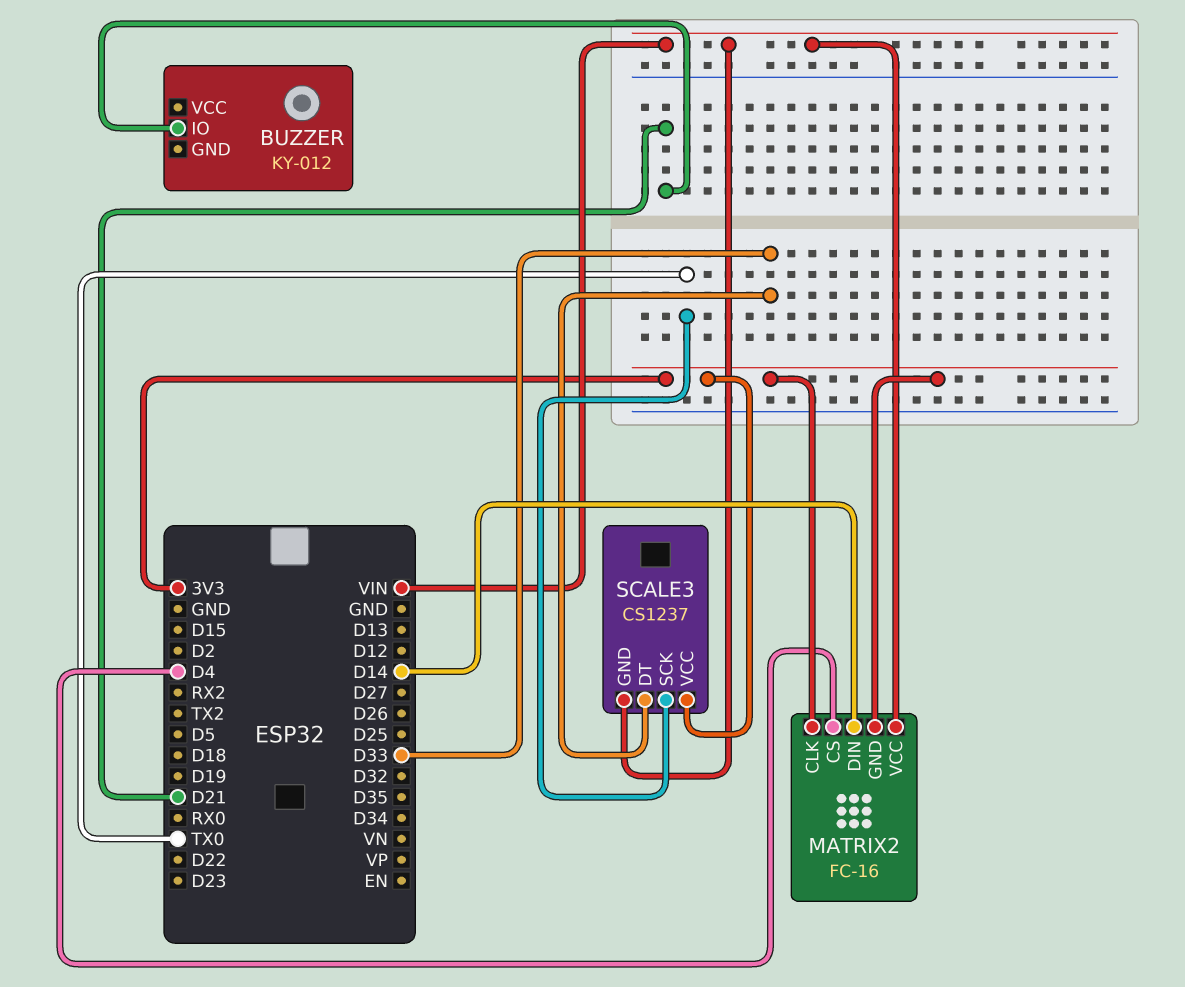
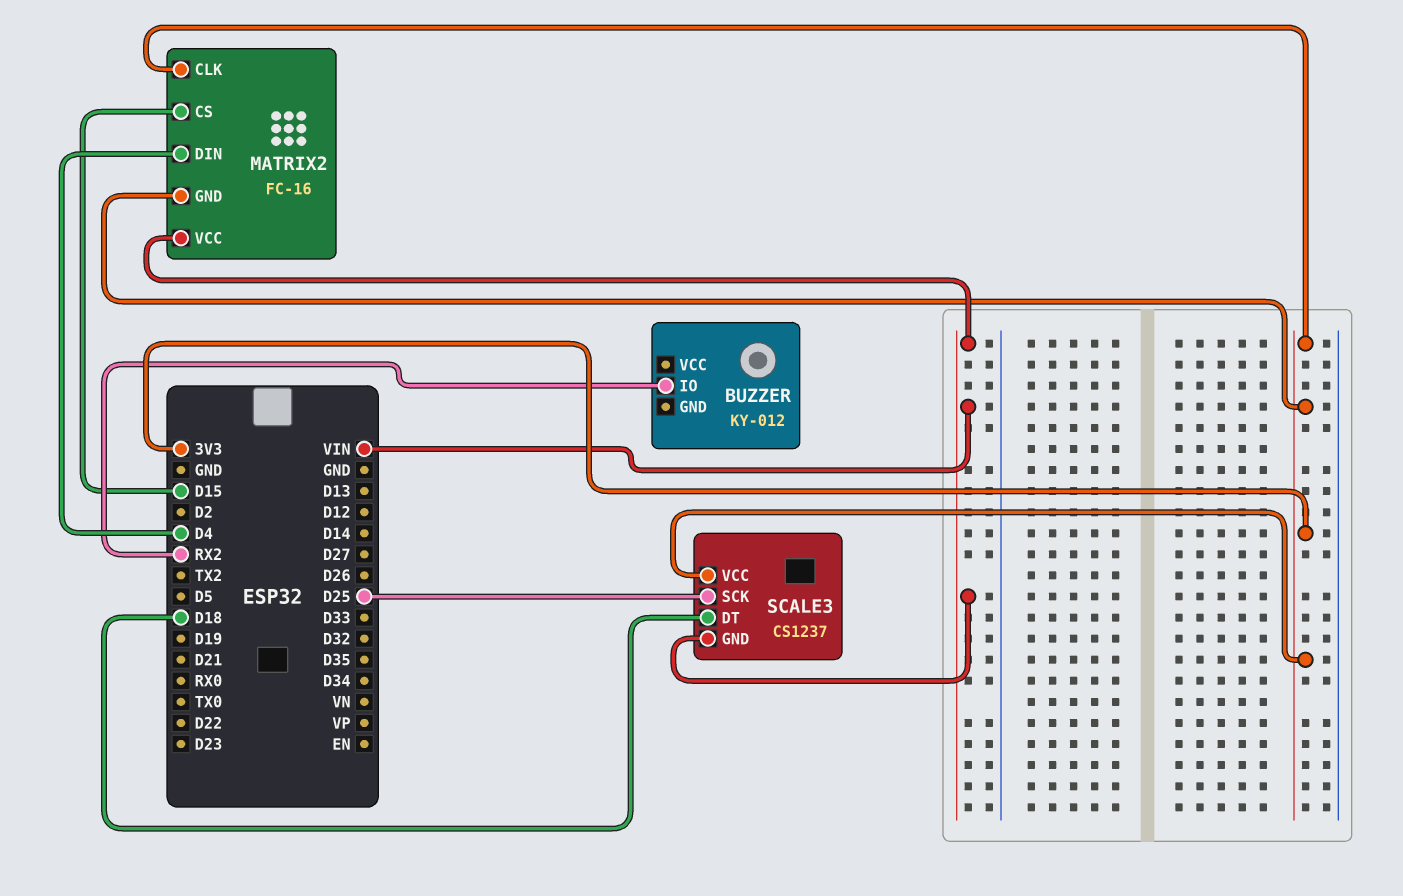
BUZZER pin IO: D21 -> RX2
MATRIX2 pin CS: D4 -> D15
MATRIX2 pin DIN: D14 -> D4
SCALE3 pin DT: D33 -> D18
SCALE3 pin SCK: TX0 -> D25

